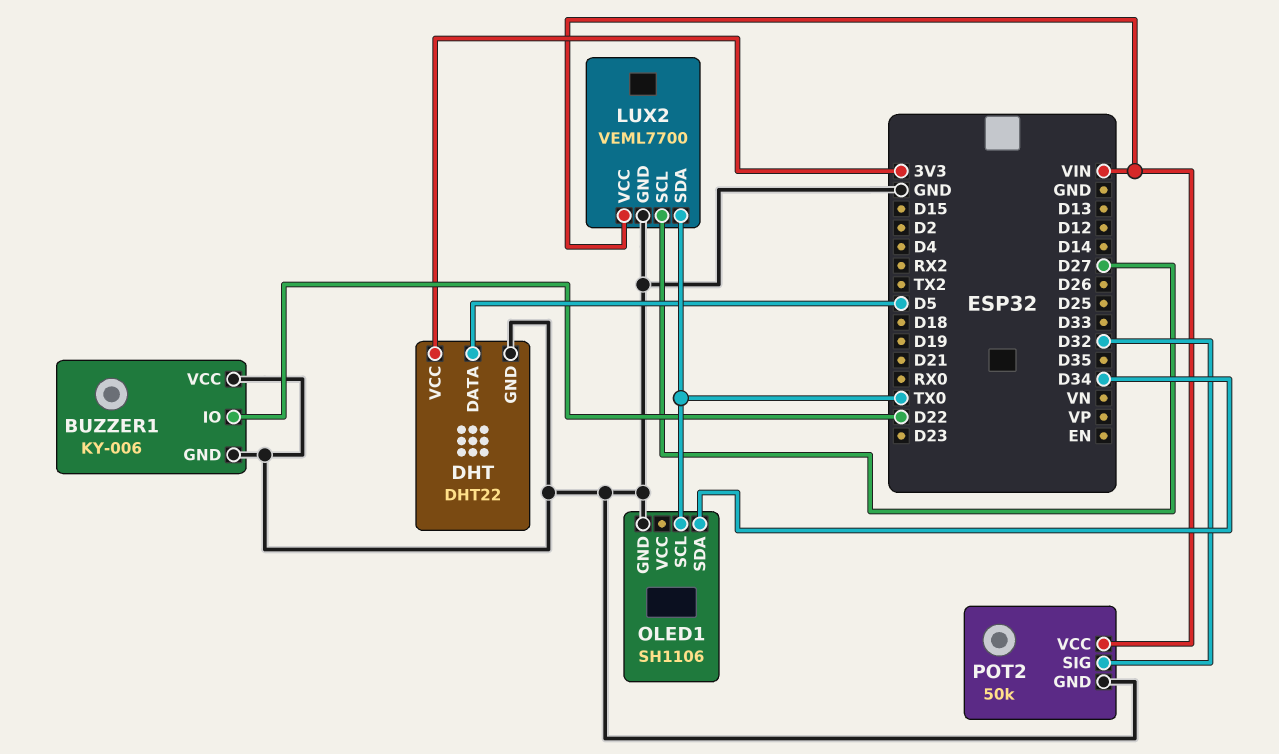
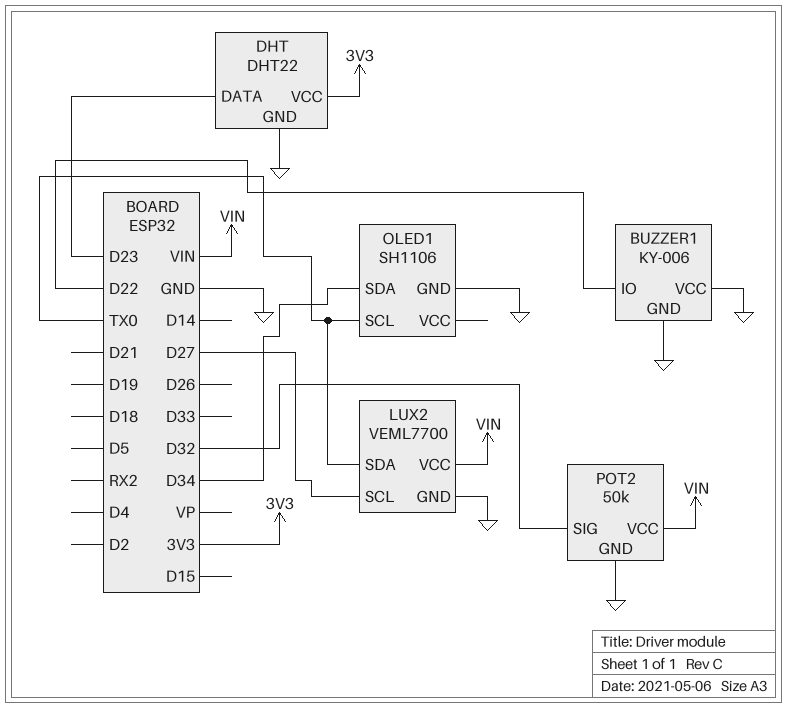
DHT pin DATA: D5 -> D23

